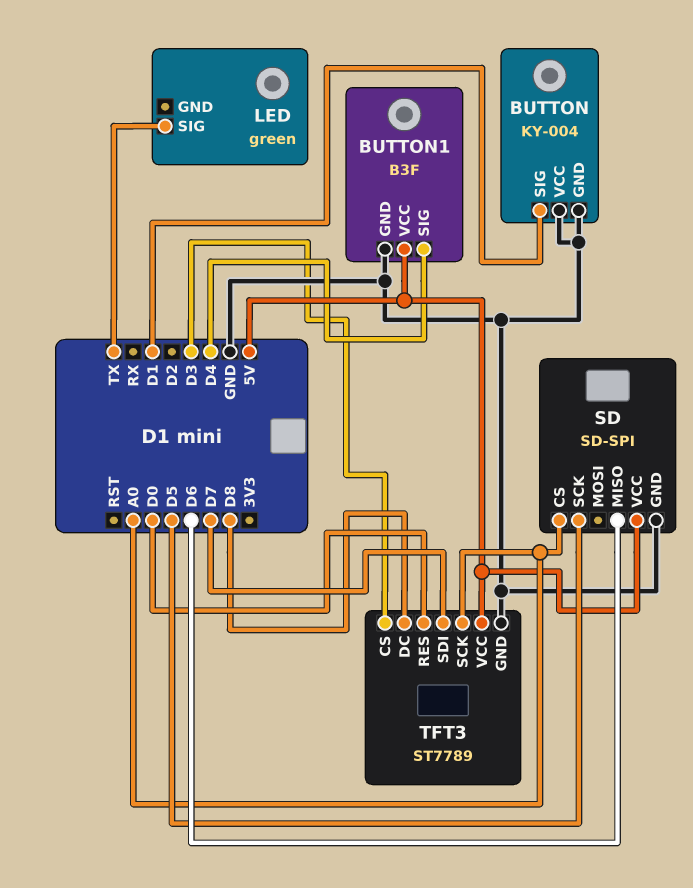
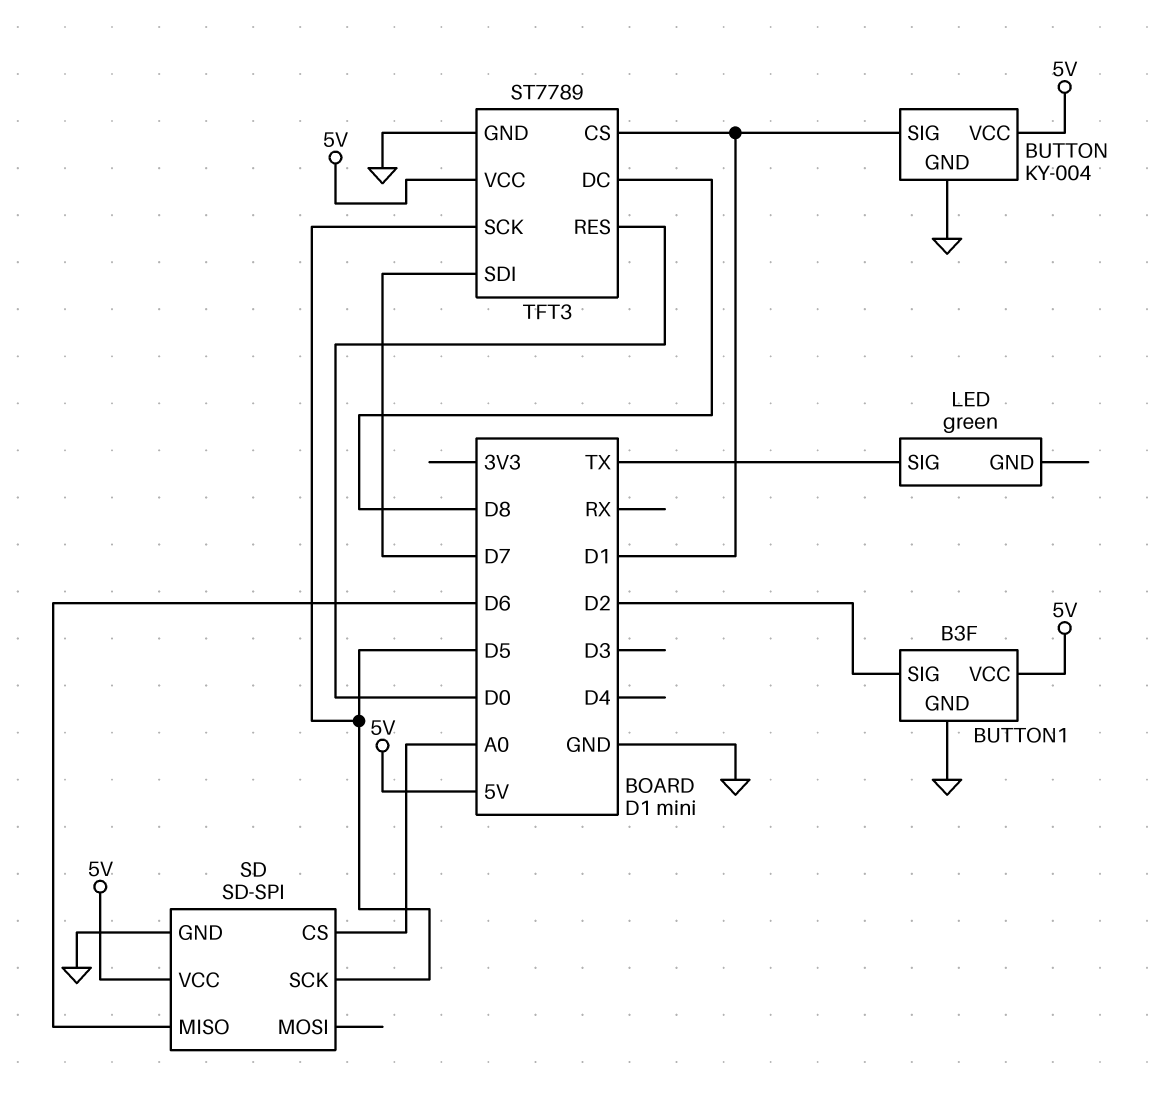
BUTTON pin VCC: GND -> 5V
BUTTON1 pin SIG: D4 -> D2
TFT3 pin CS: D3 -> D1
TFT3 pin SCK: A0 -> D5

